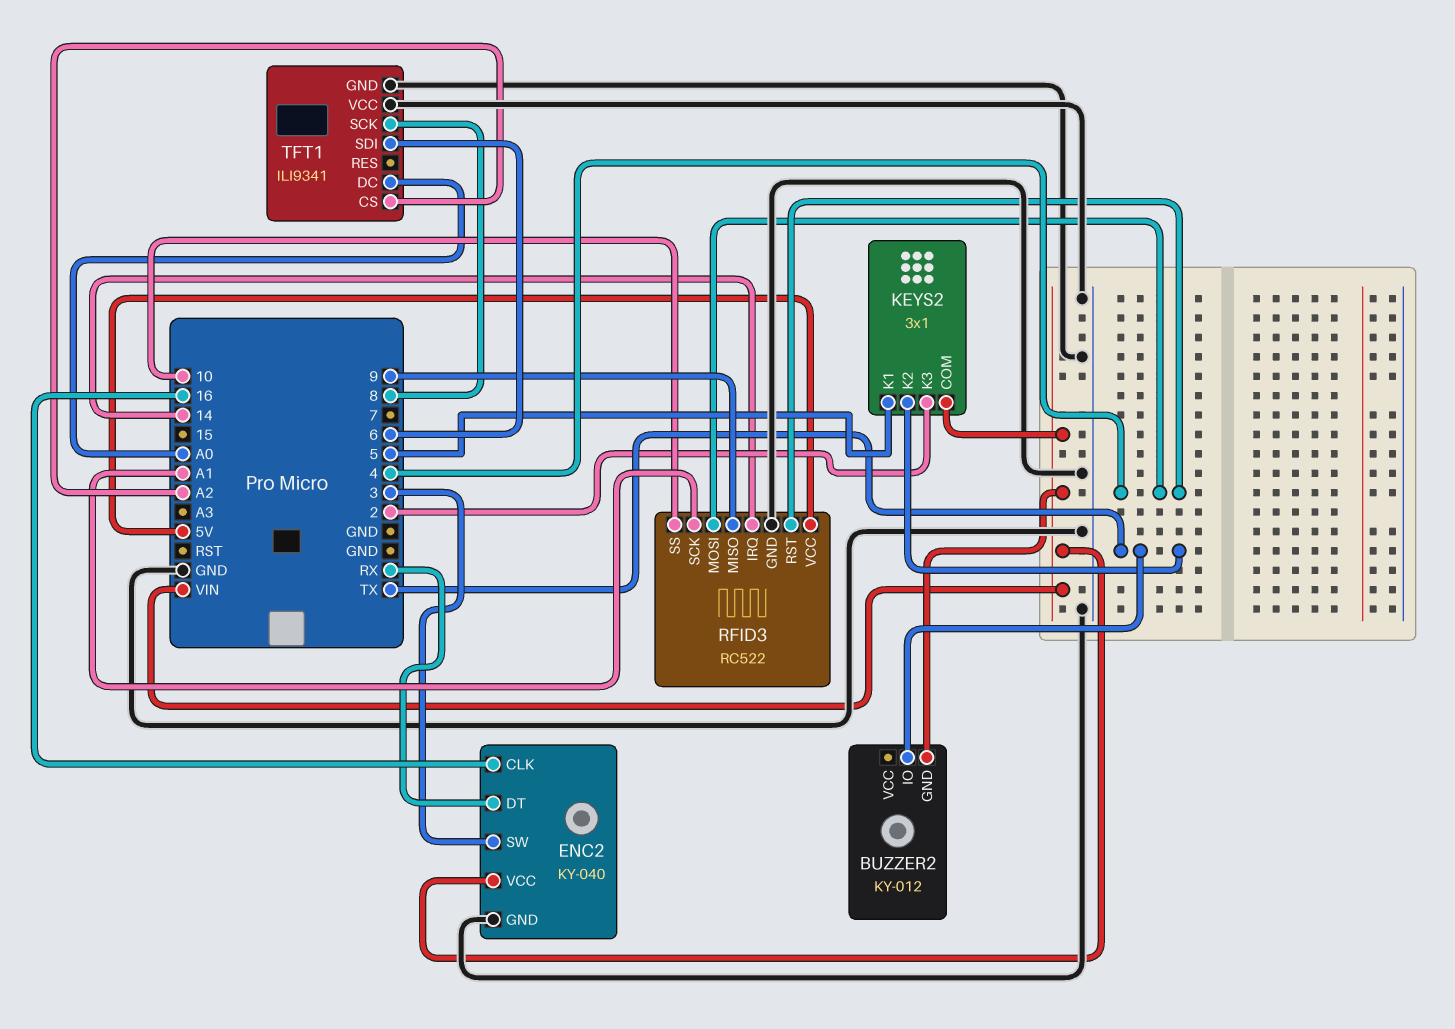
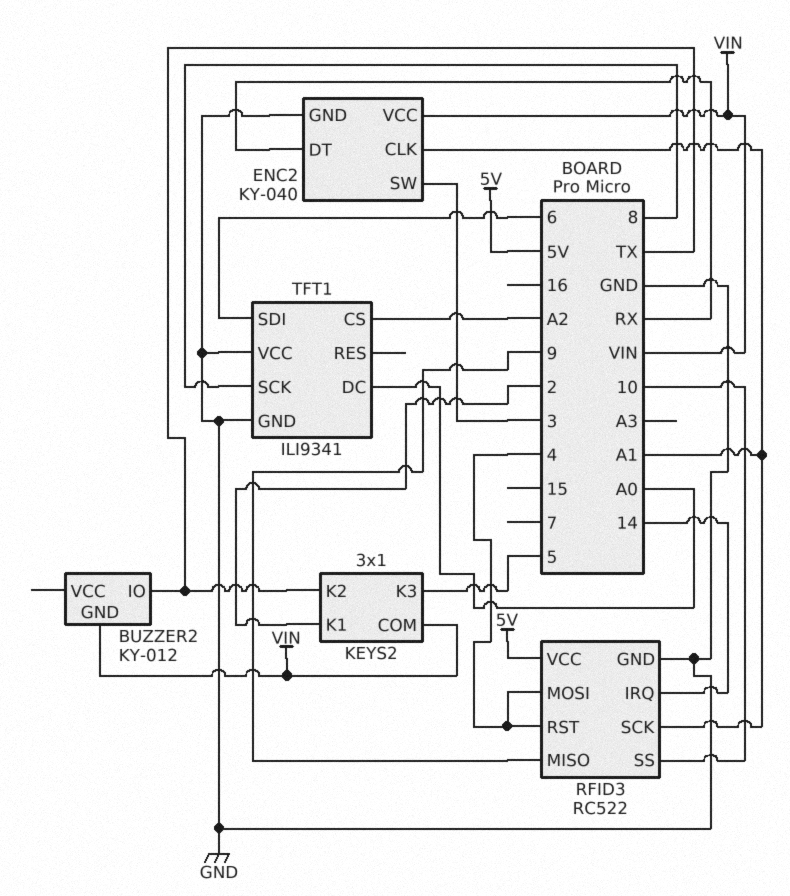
ENC2 pin CLK: 16 -> A1
KEYS2 pin K1: 5 -> 2
KEYS2 pin K3: 2 -> 5

